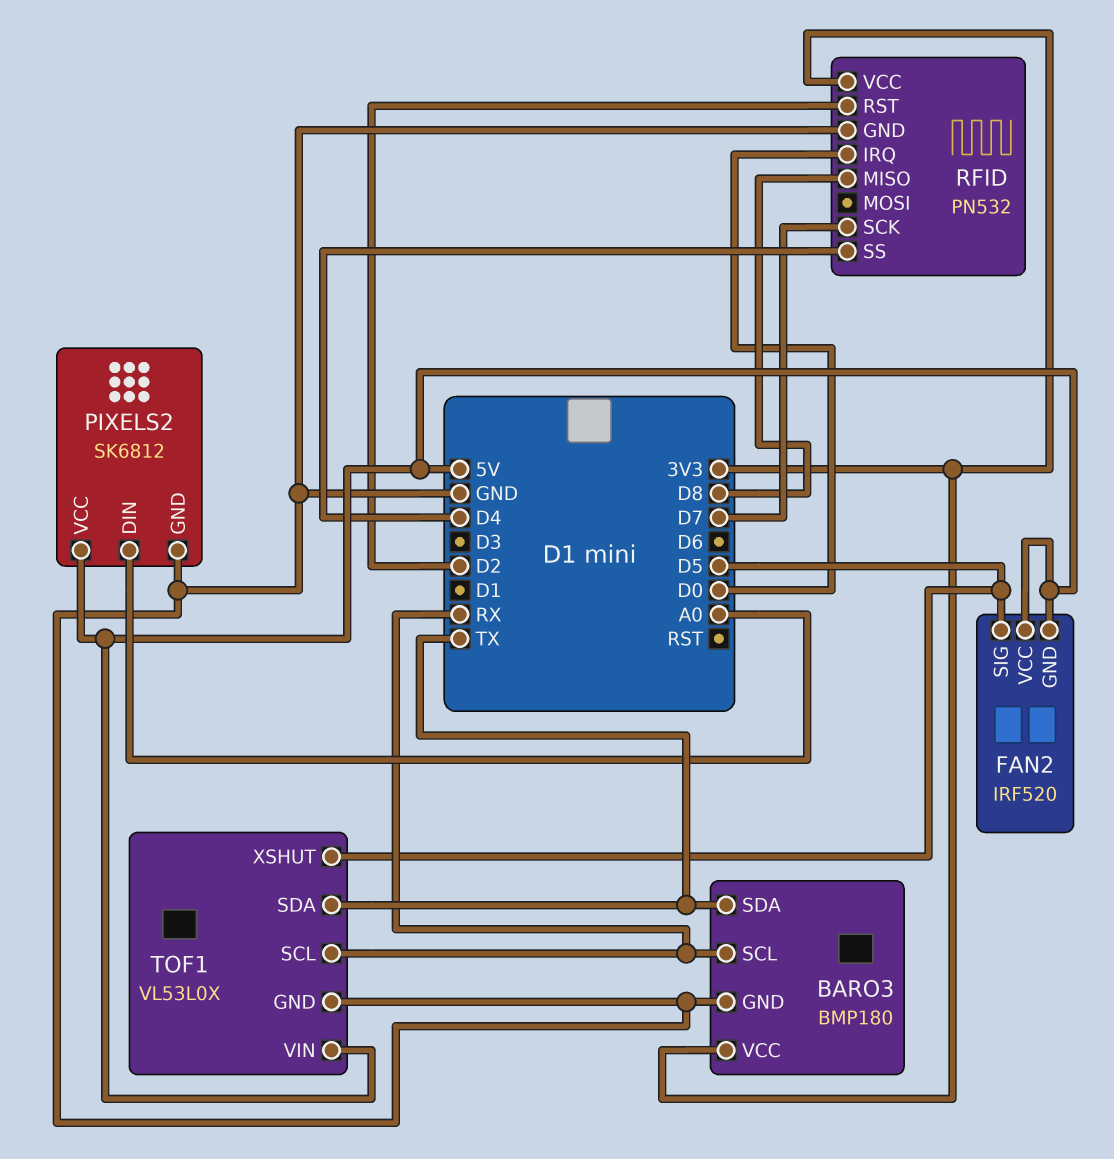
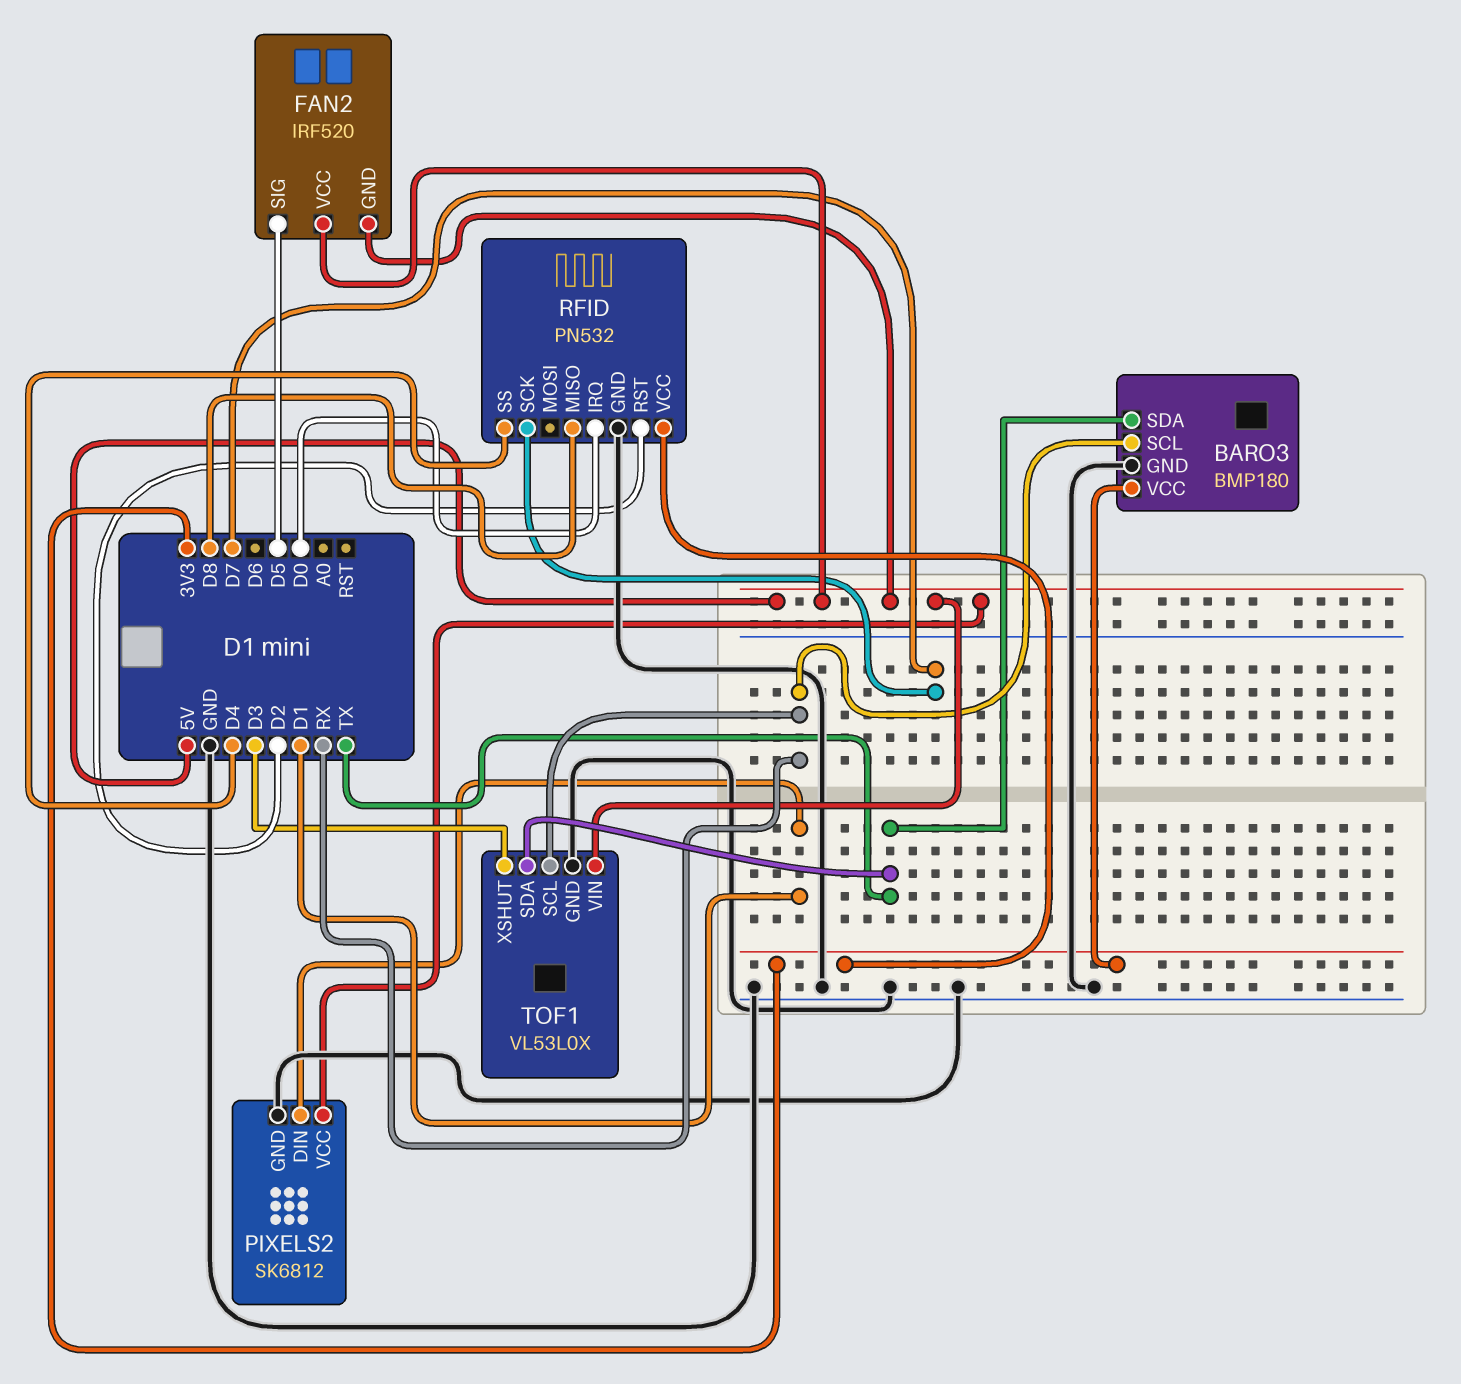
PIXELS2 pin DIN: A0 -> D1
TOF1 pin XSHUT: D5 -> D3

